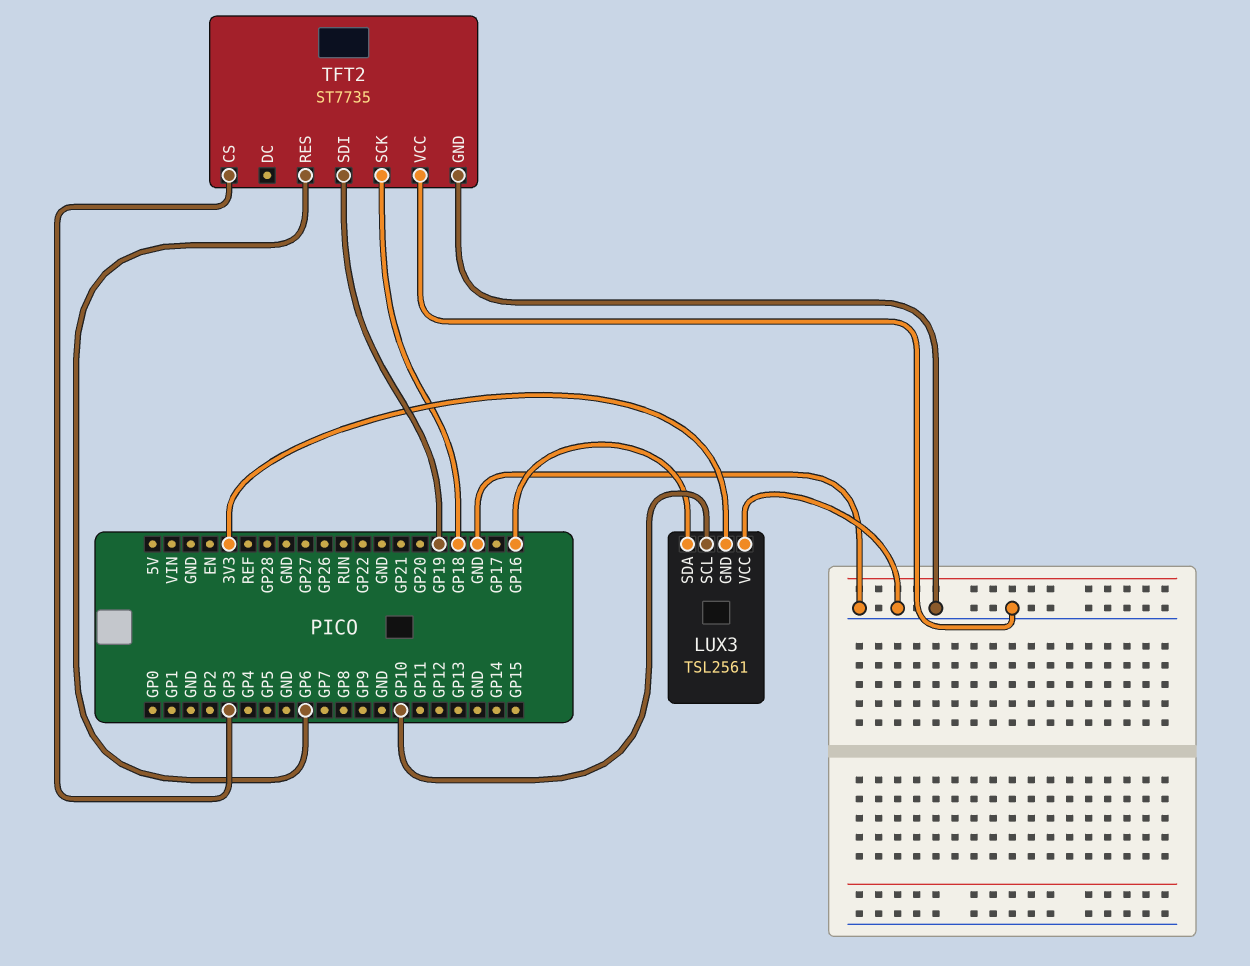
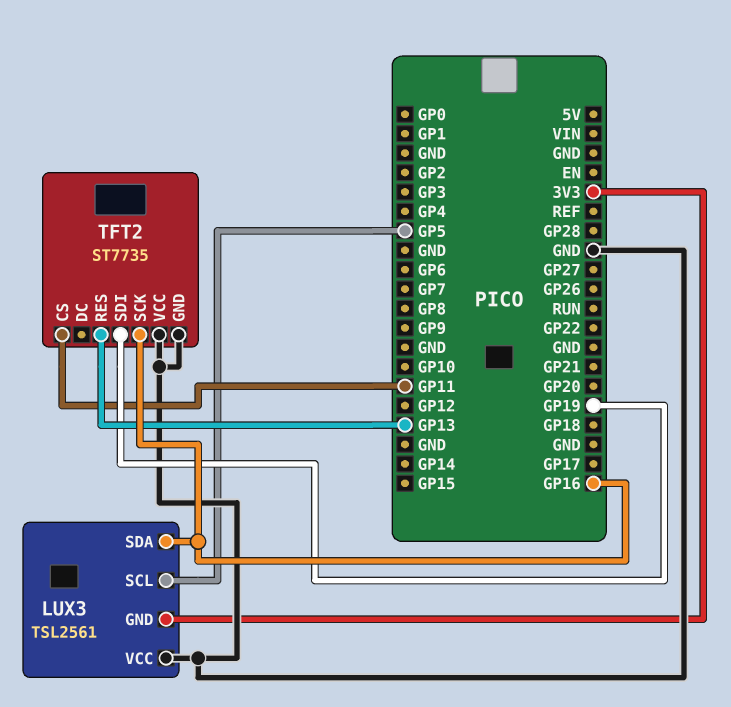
LUX3 pin SCL: GP10 -> GP5
TFT2 pin CS: GP3 -> GP11
TFT2 pin RES: GP6 -> GP13
TFT2 pin SCK: GP18 -> GP16

